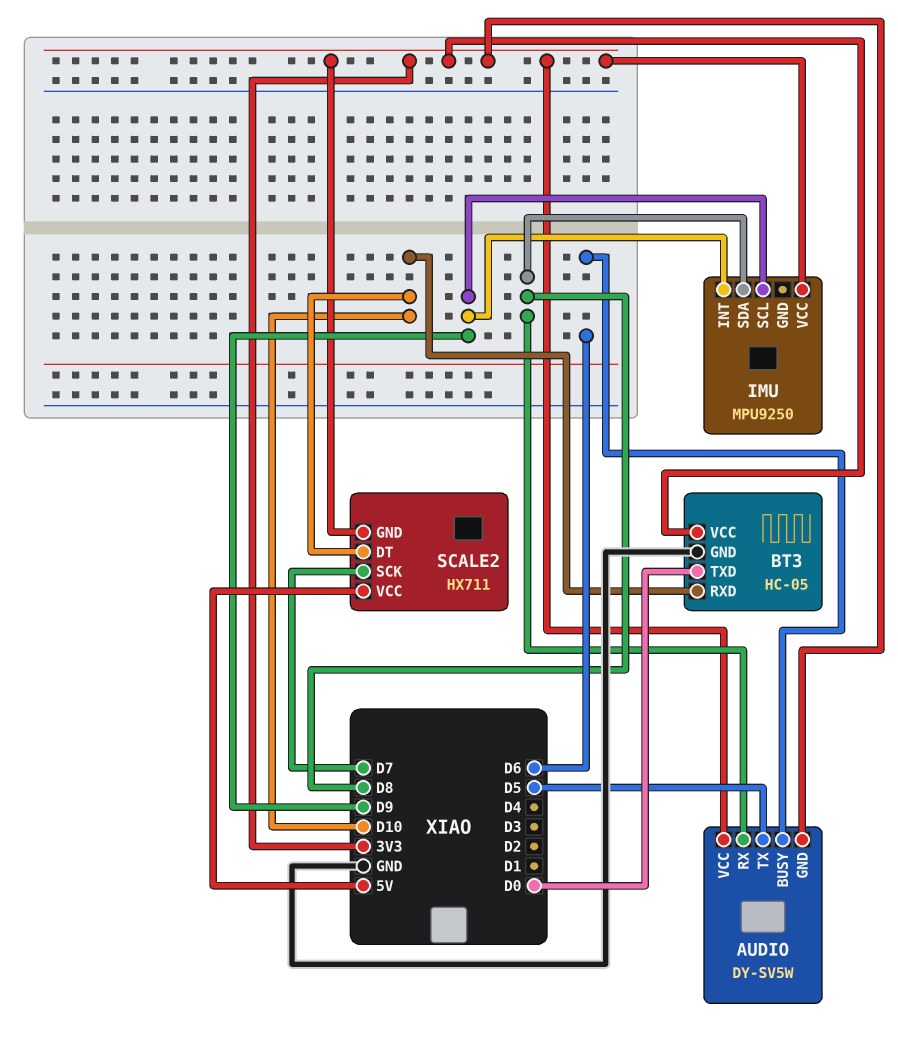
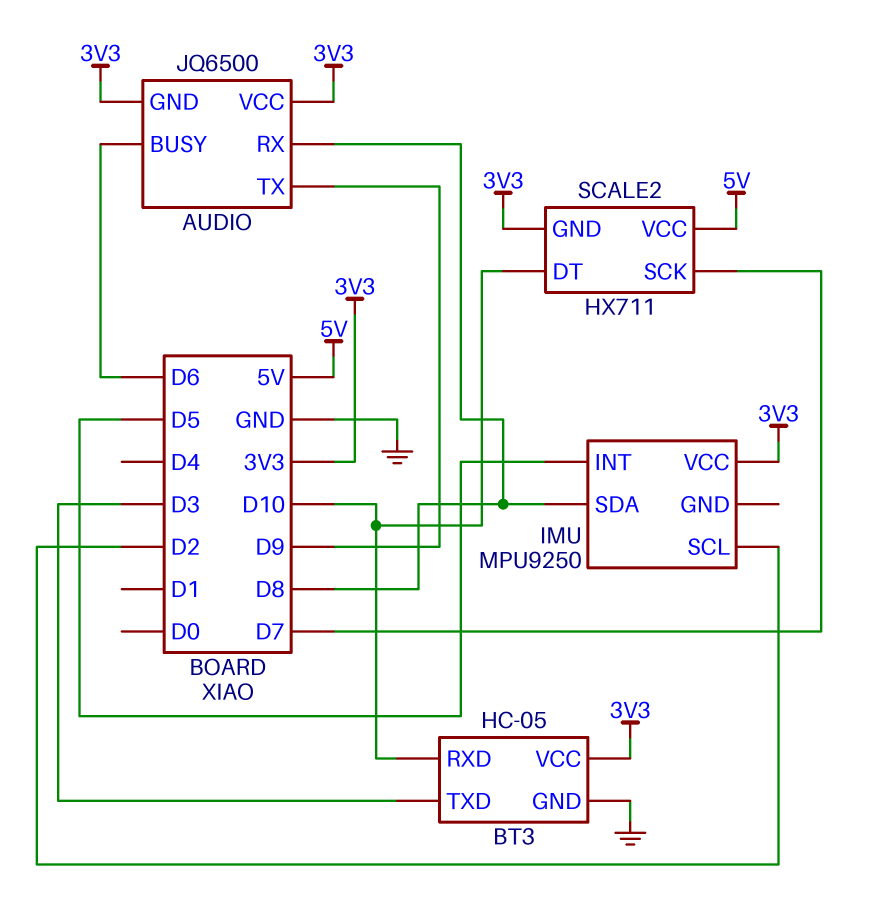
AUDIO: DY-SV5W -> JQ6500
AUDIO pin TX: D5 -> D9
BT3 pin TXD: D0 -> D3
IMU pin INT: D9 -> D5
IMU pin SCL: D9 -> D2

